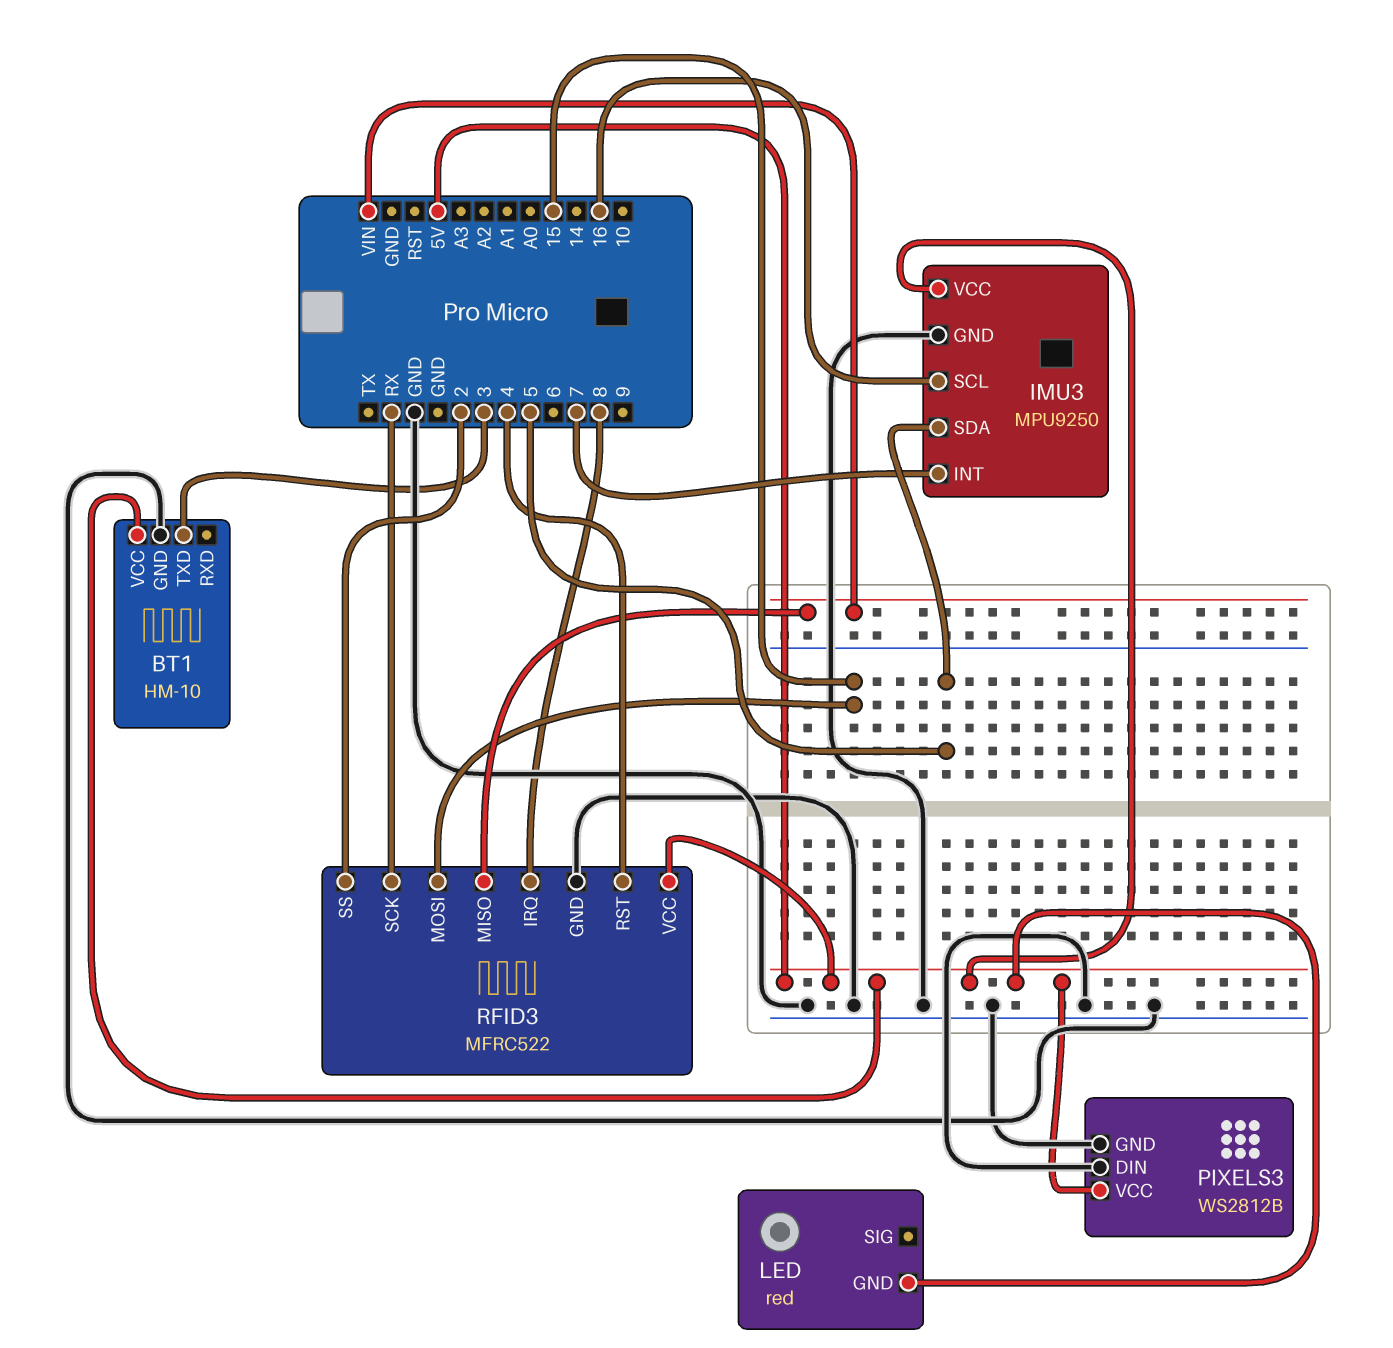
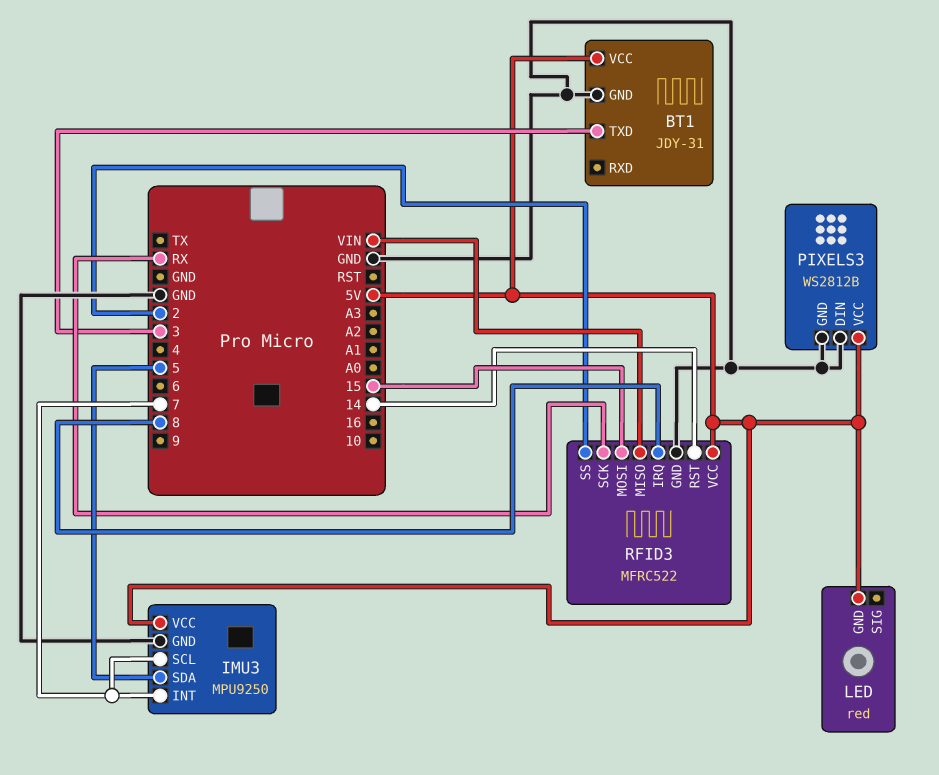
BT1: HM-10 -> JDY-31
IMU3 pin SCL: 16 -> 7
RFID3 pin RST: 4 -> 14

